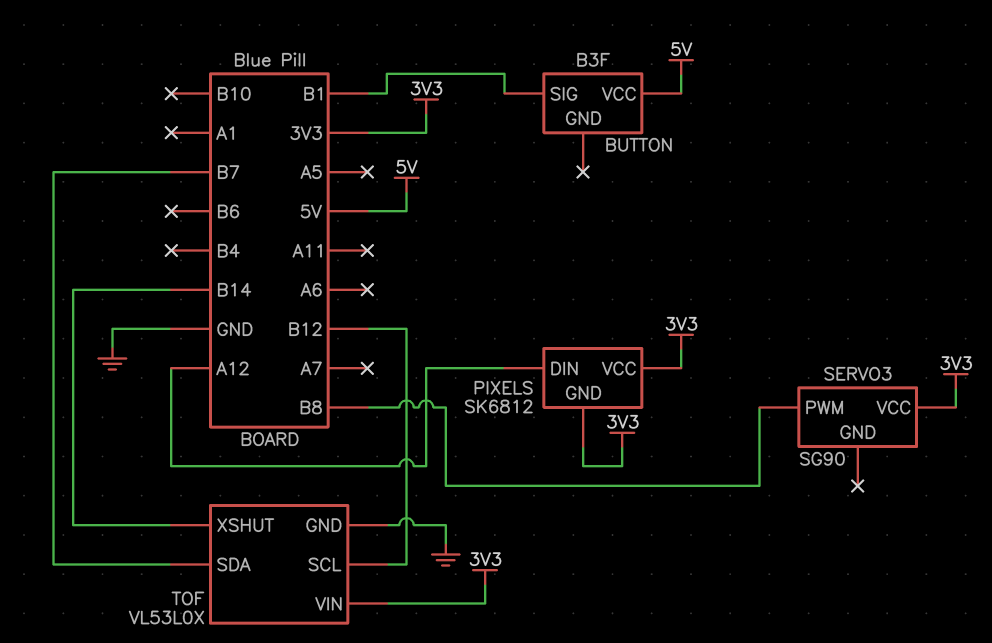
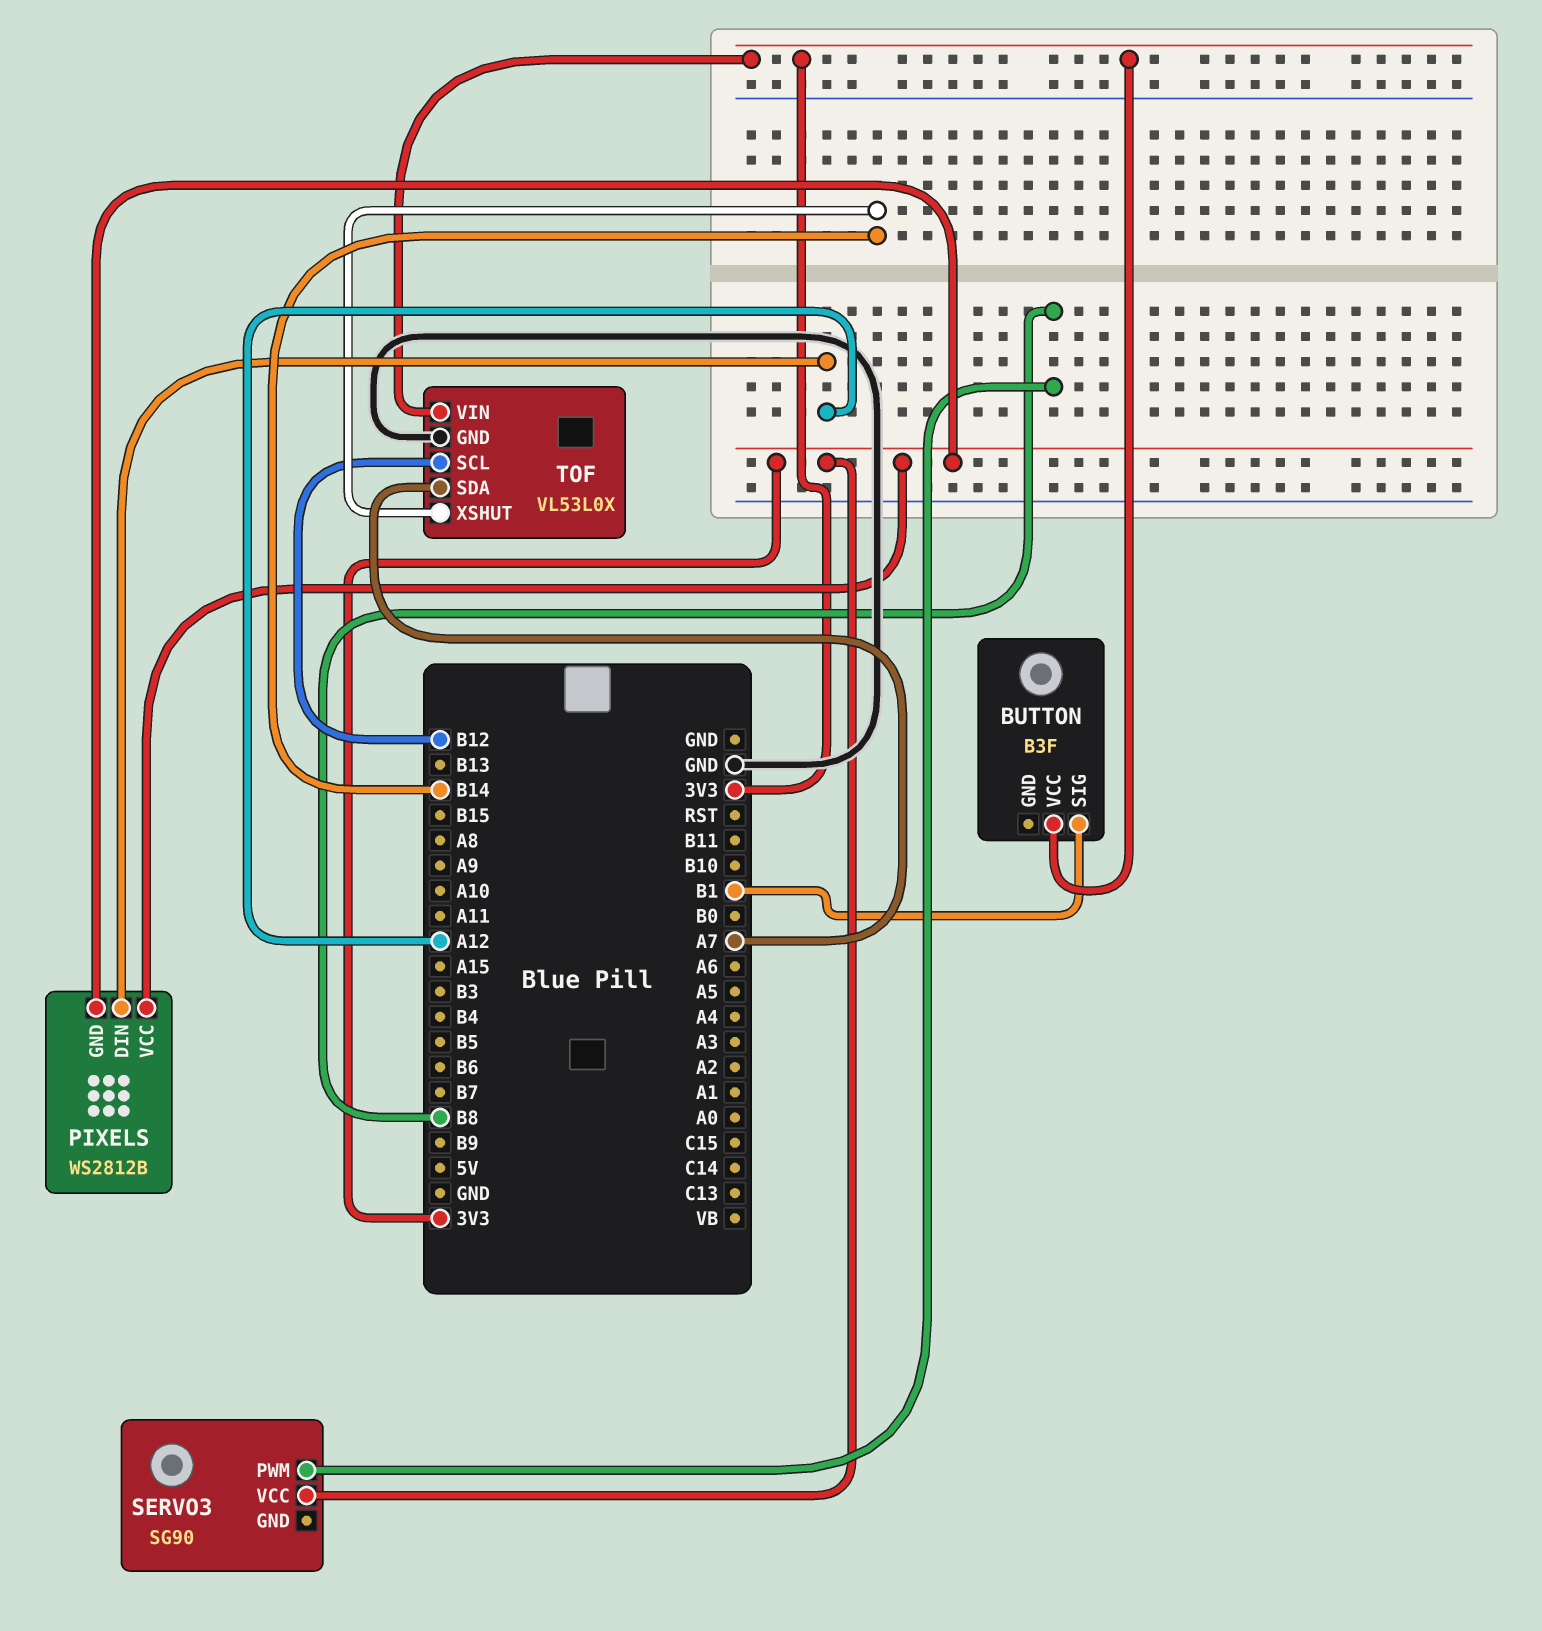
BUTTON pin VCC: 5V -> 3V3
PIXELS: SK6812 -> WS2812B
TOF pin SDA: B7 -> A7

